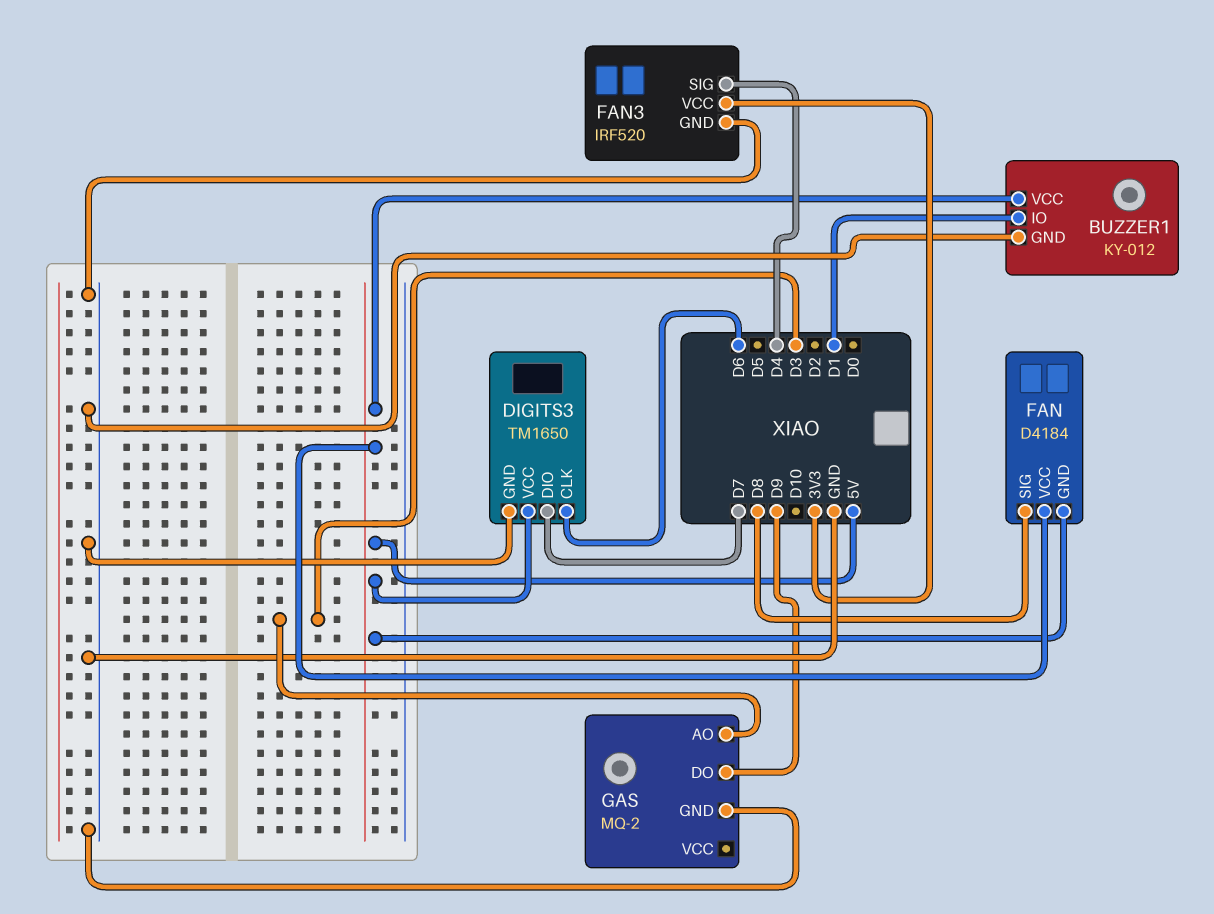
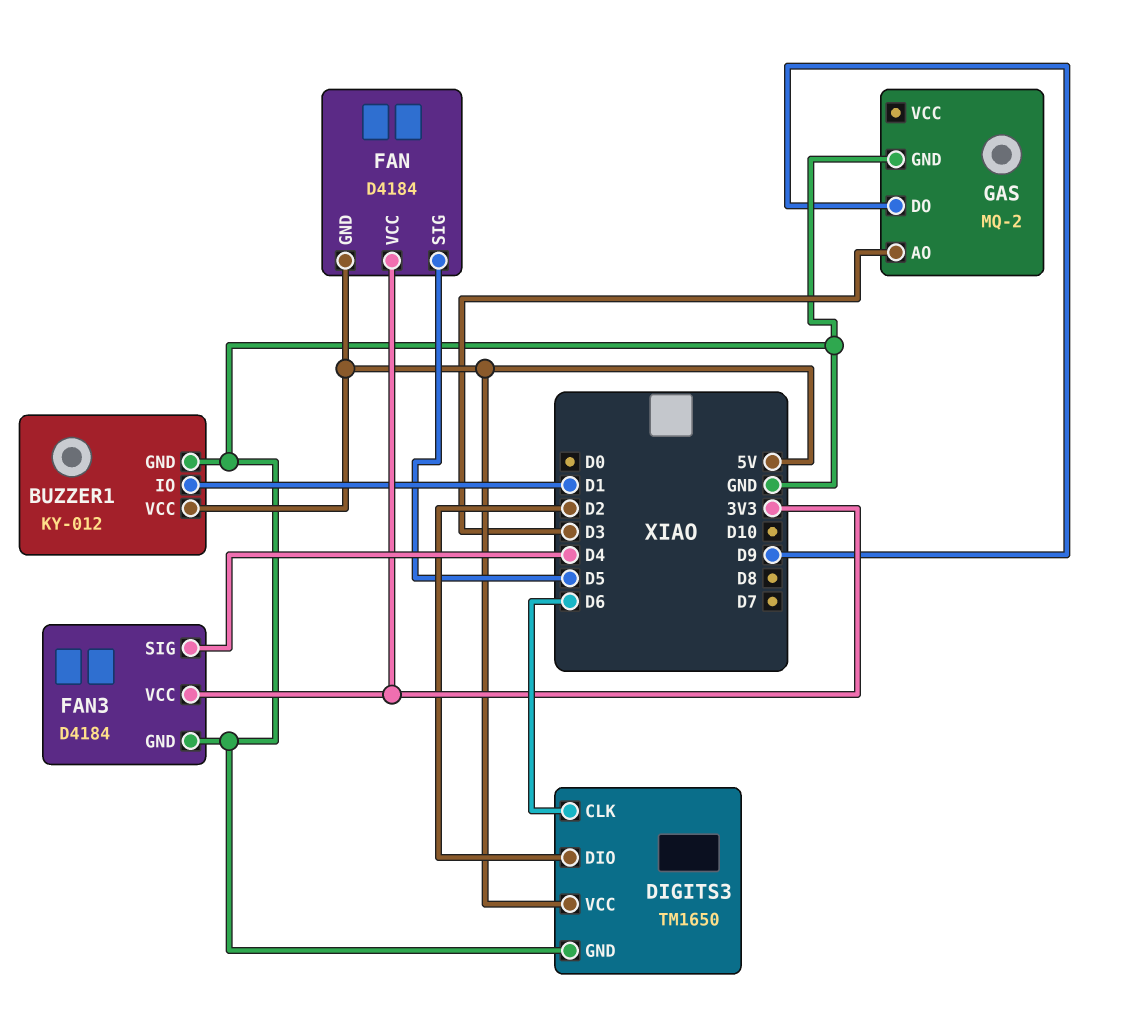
DIGITS3 pin DIO: D7 -> D2
FAN pin SIG: D8 -> D5
FAN pin VCC: 5V -> 3V3
FAN3: IRF520 -> D4184

